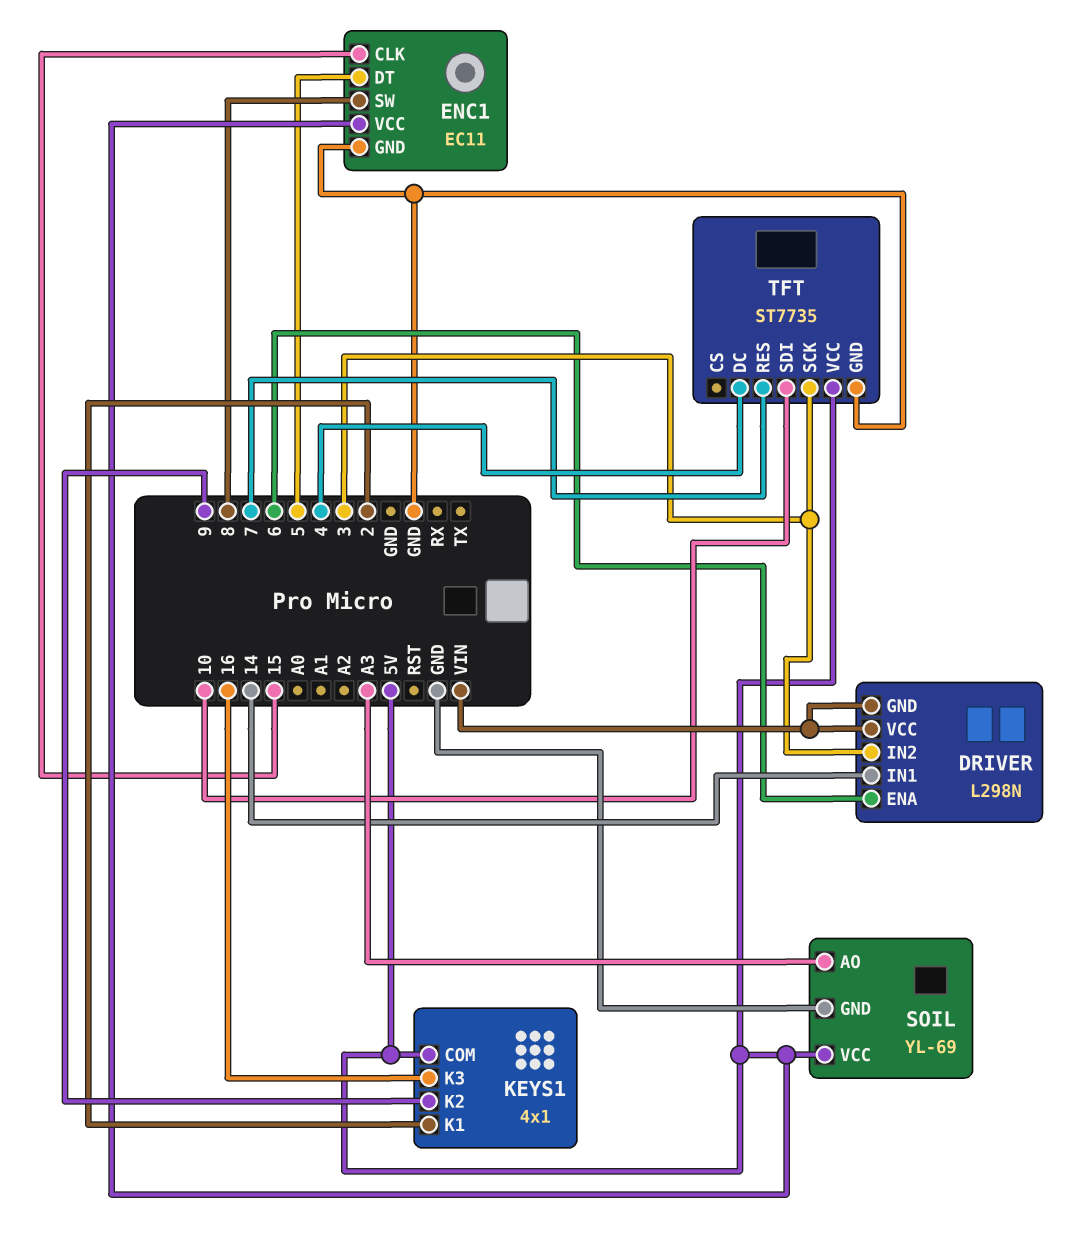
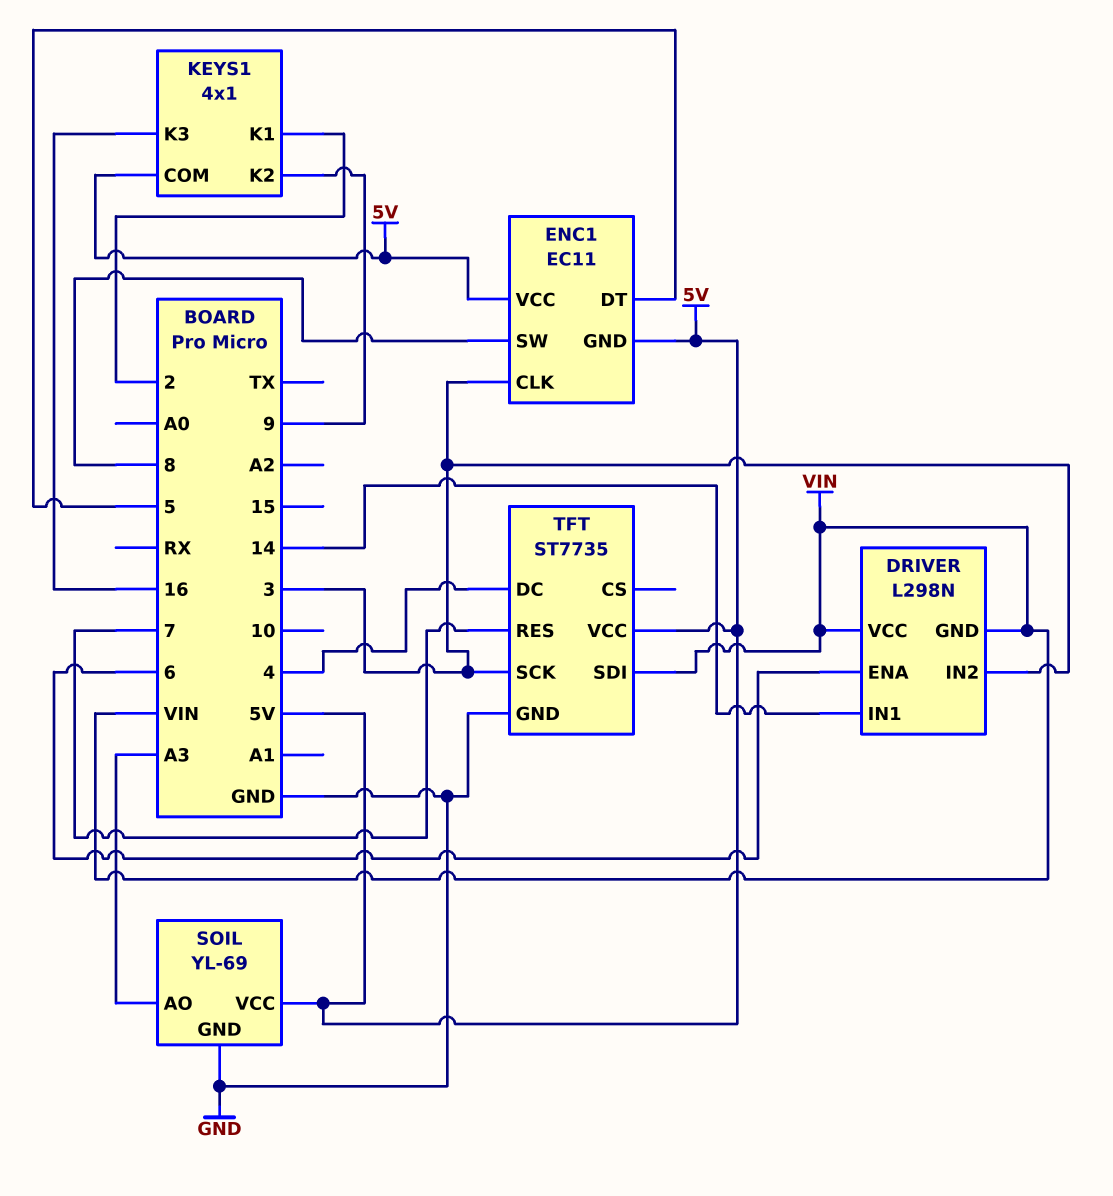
ENC1 pin CLK: 15 -> 3
ENC1 pin GND: GND -> 5V
TFT pin SDI: 10 -> VIN

